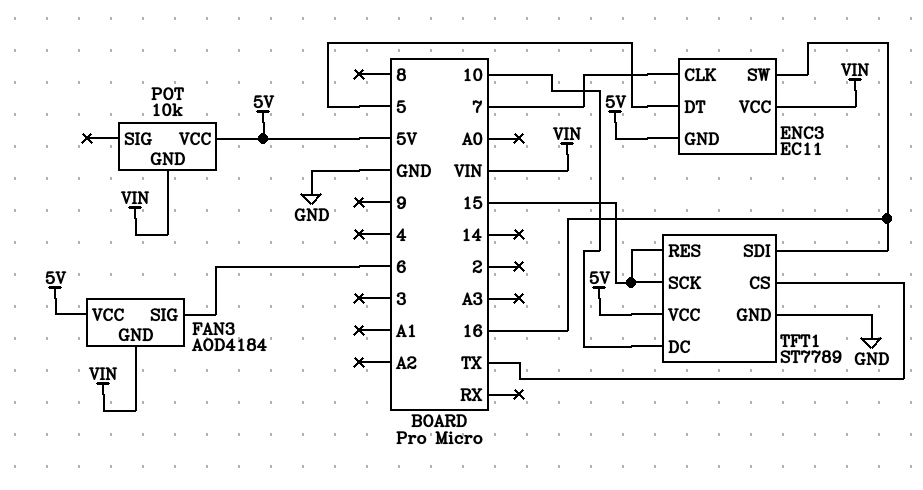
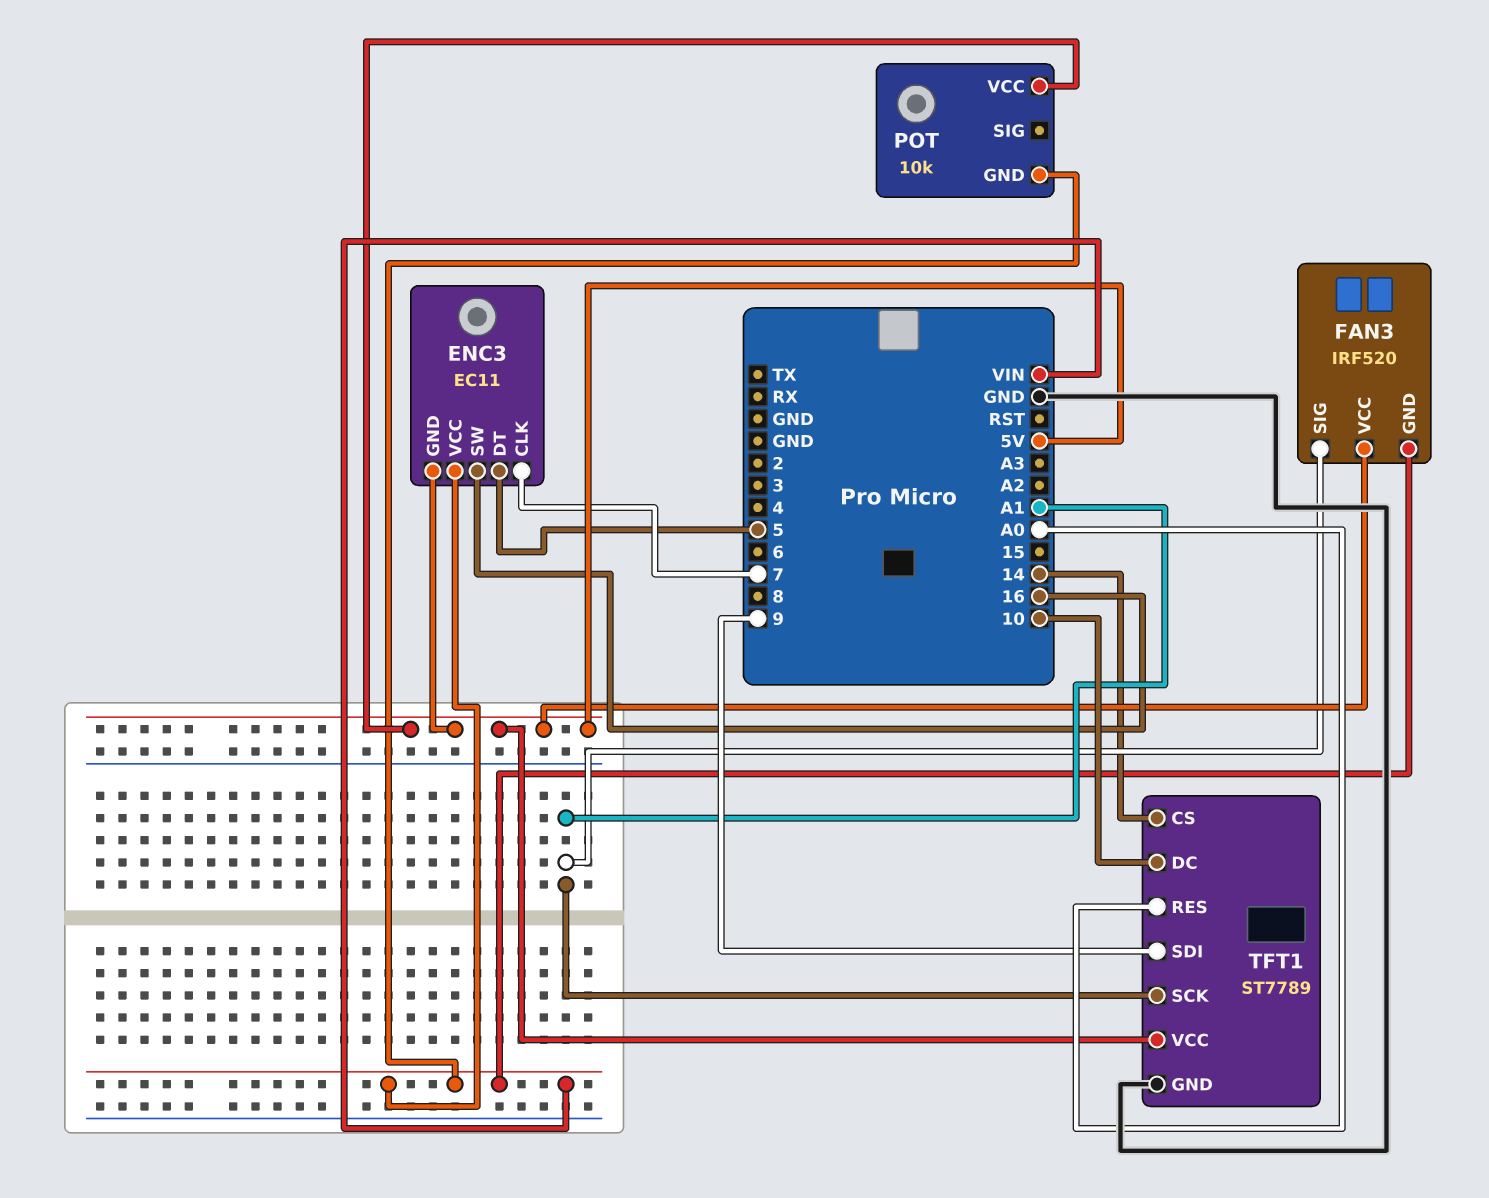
FAN3: AOD4184 -> IRF520
FAN3 pin SIG: 6 -> A1
TFT1 pin CS: TX -> 14
TFT1 pin RES: 15 -> A0
TFT1 pin SCK: 15 -> A1
TFT1 pin SDI: 16 -> 9

